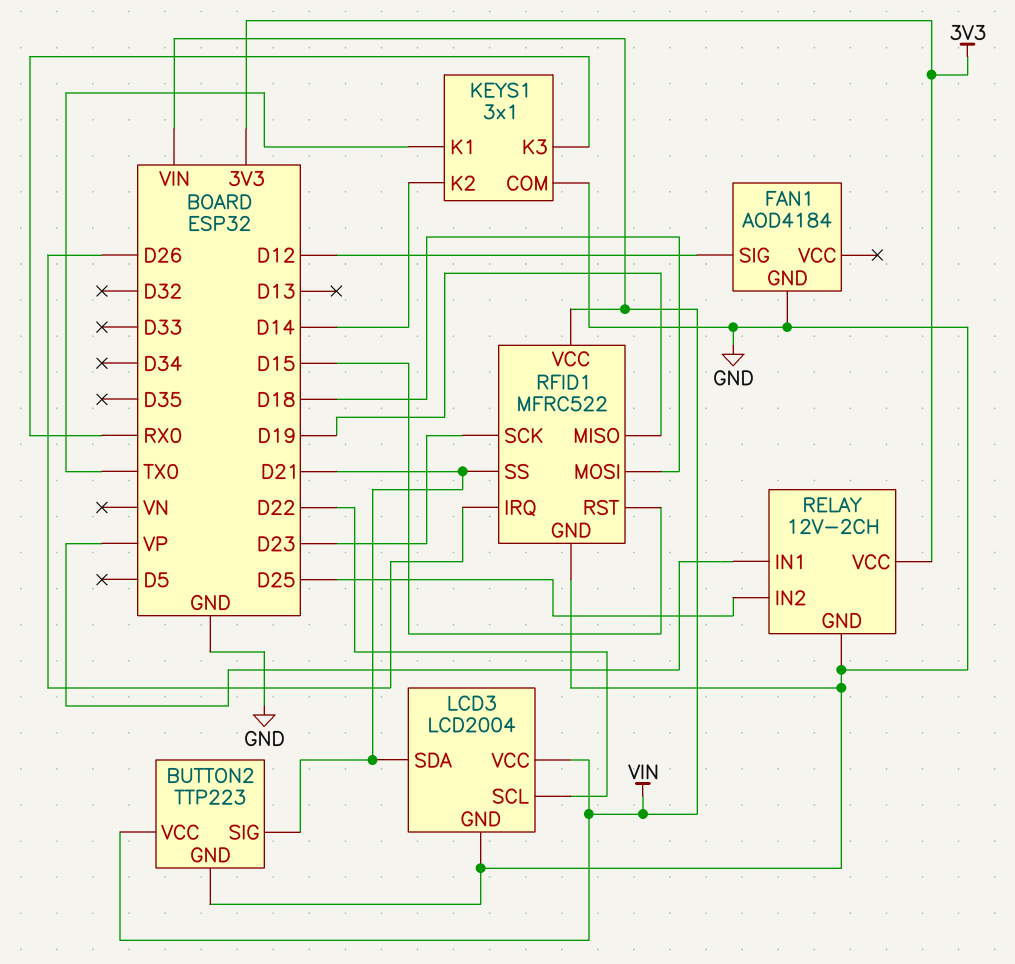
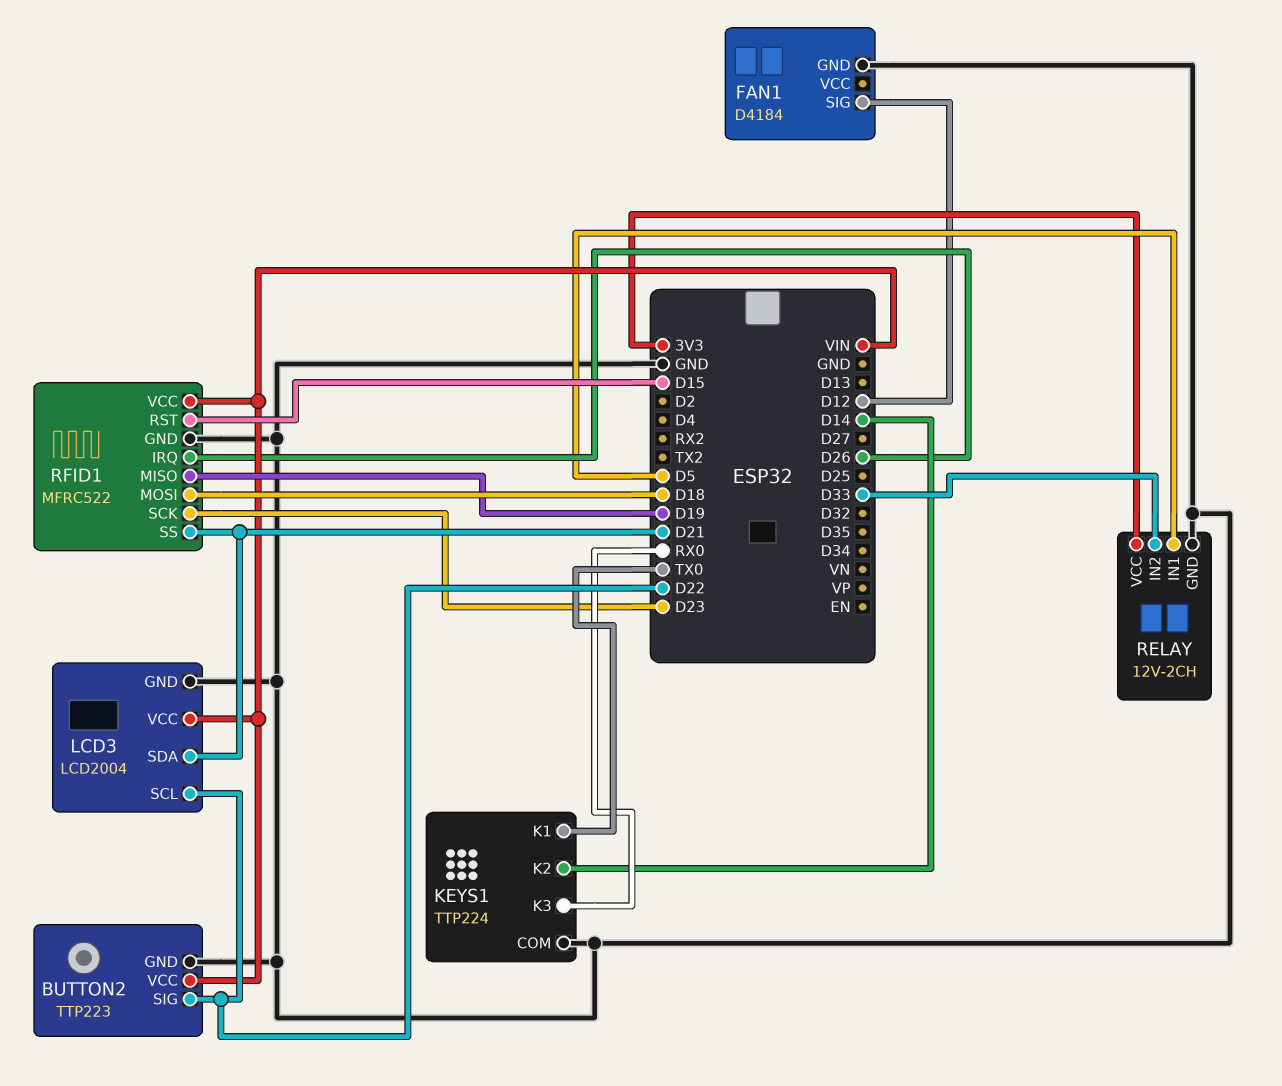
BUTTON2 pin SIG: D21 -> D22
FAN1: AOD4184 -> D4184
KEYS1: 3x1 -> TTP224
RELAY pin IN1: VP -> D5
RELAY pin IN2: D25 -> D33

